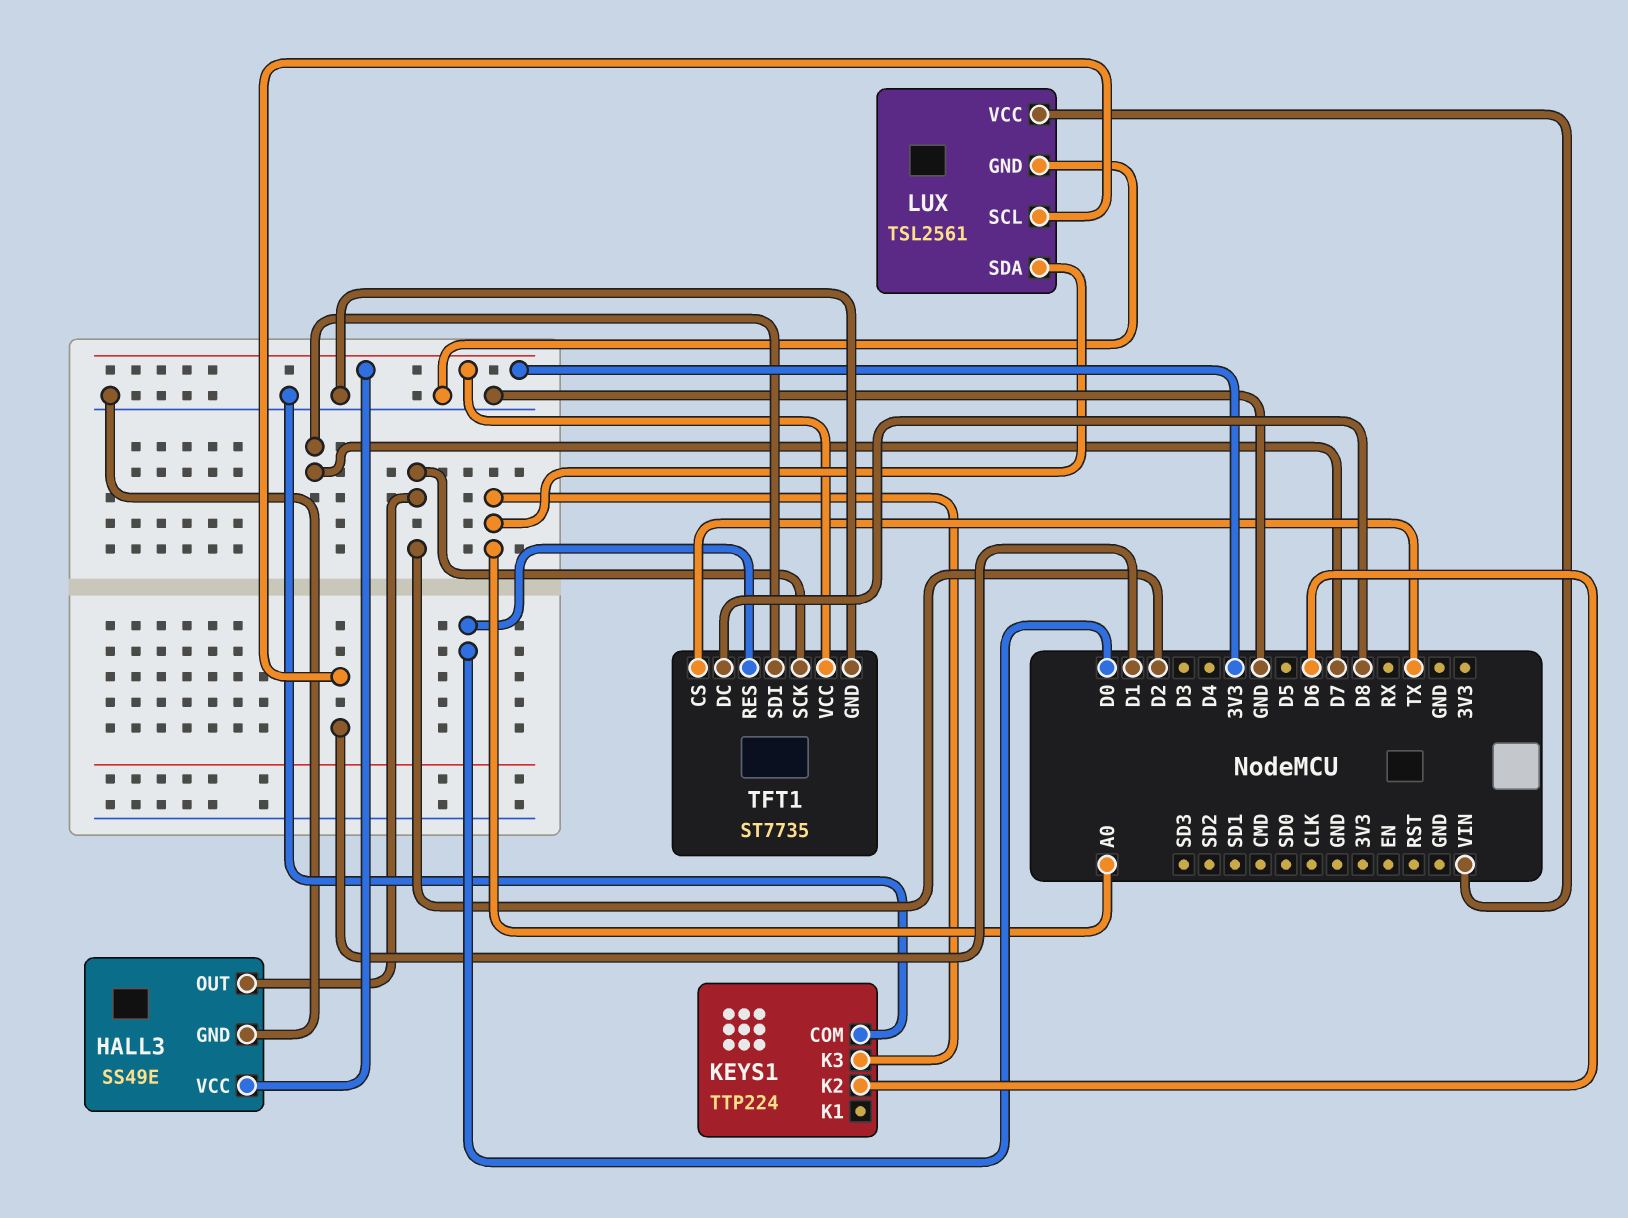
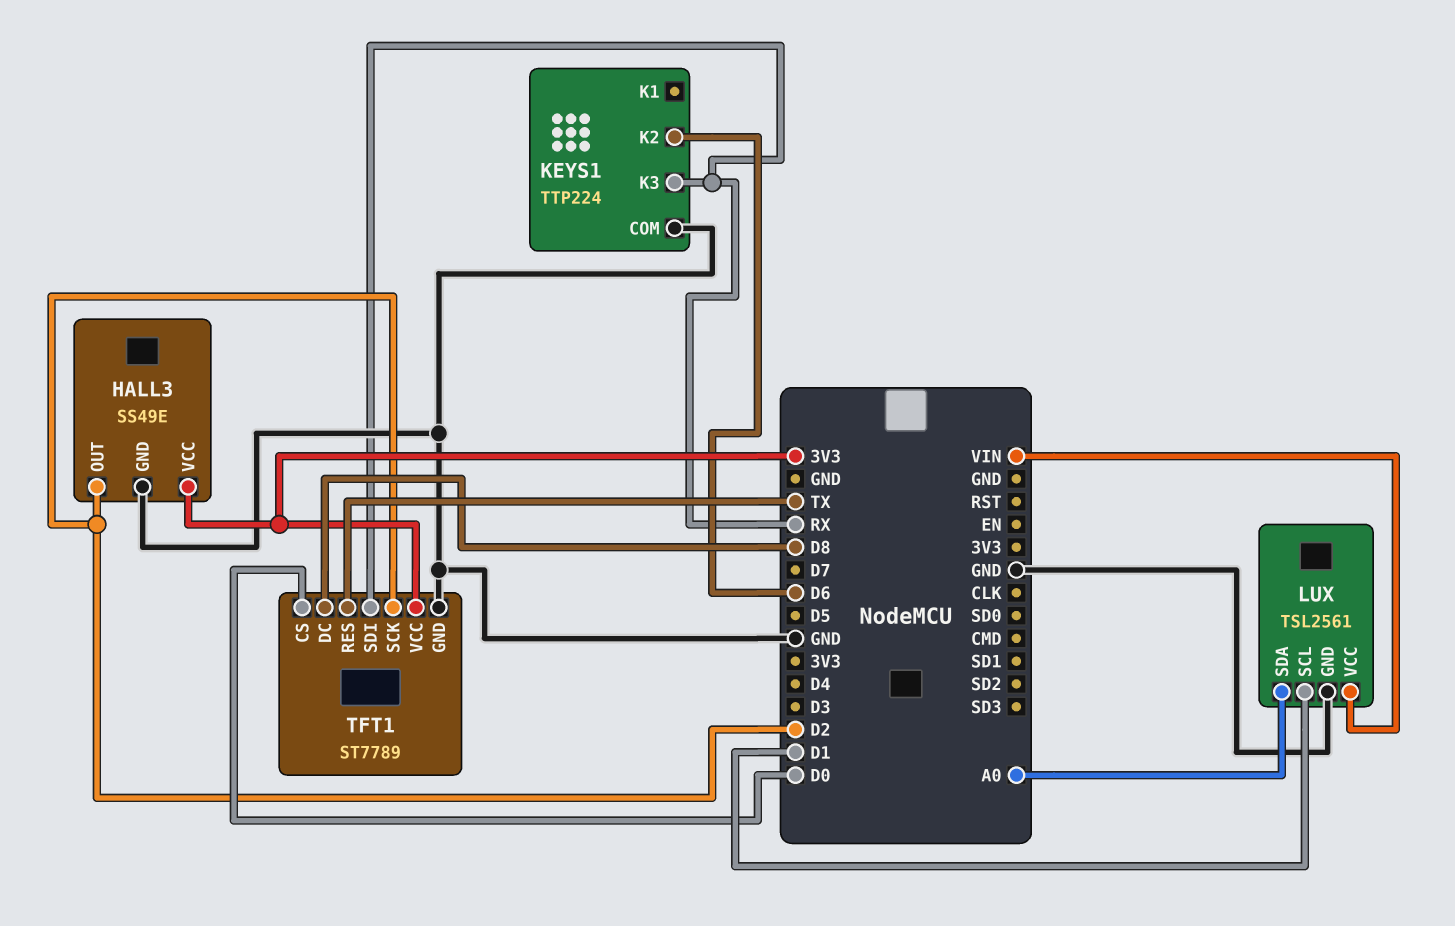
KEYS1 pin K3: A0 -> RX
TFT1: ST7735 -> ST7789
TFT1 pin CS: TX -> D0
TFT1 pin RES: D0 -> TX
TFT1 pin SDI: D7 -> RX

